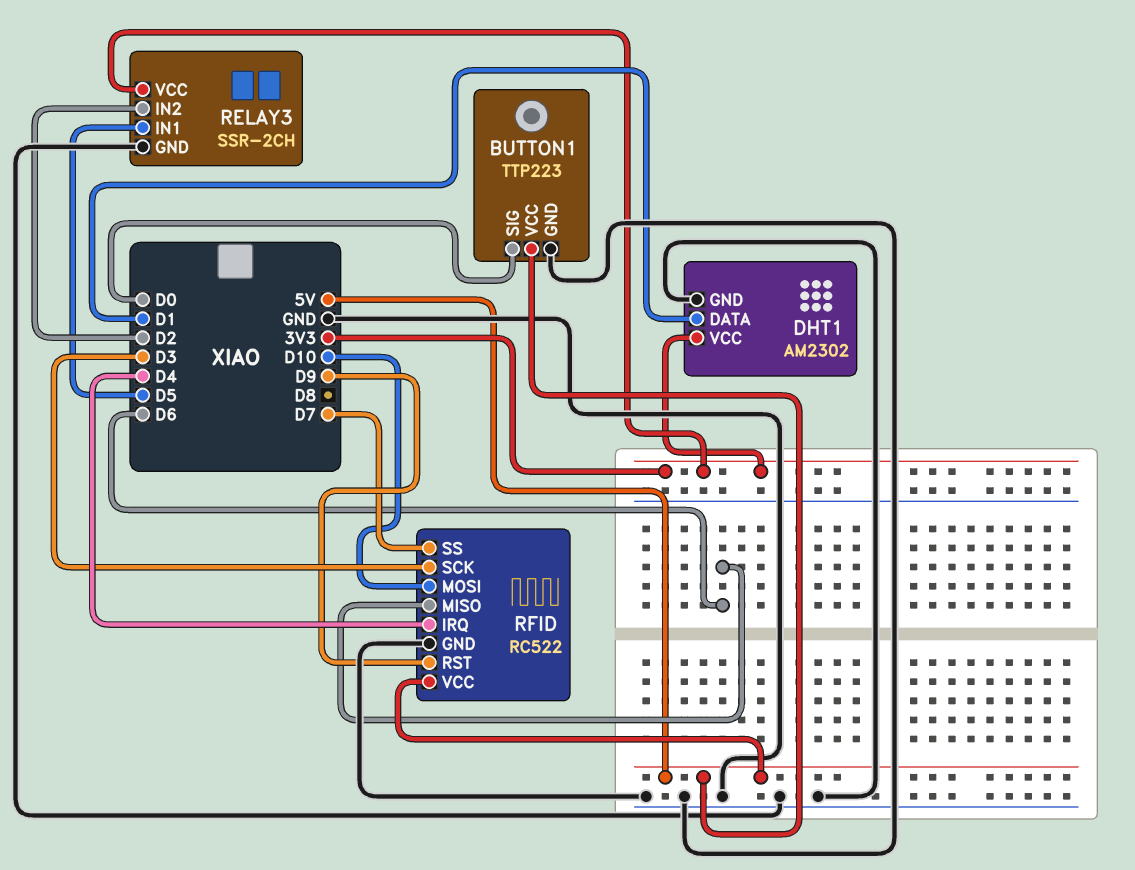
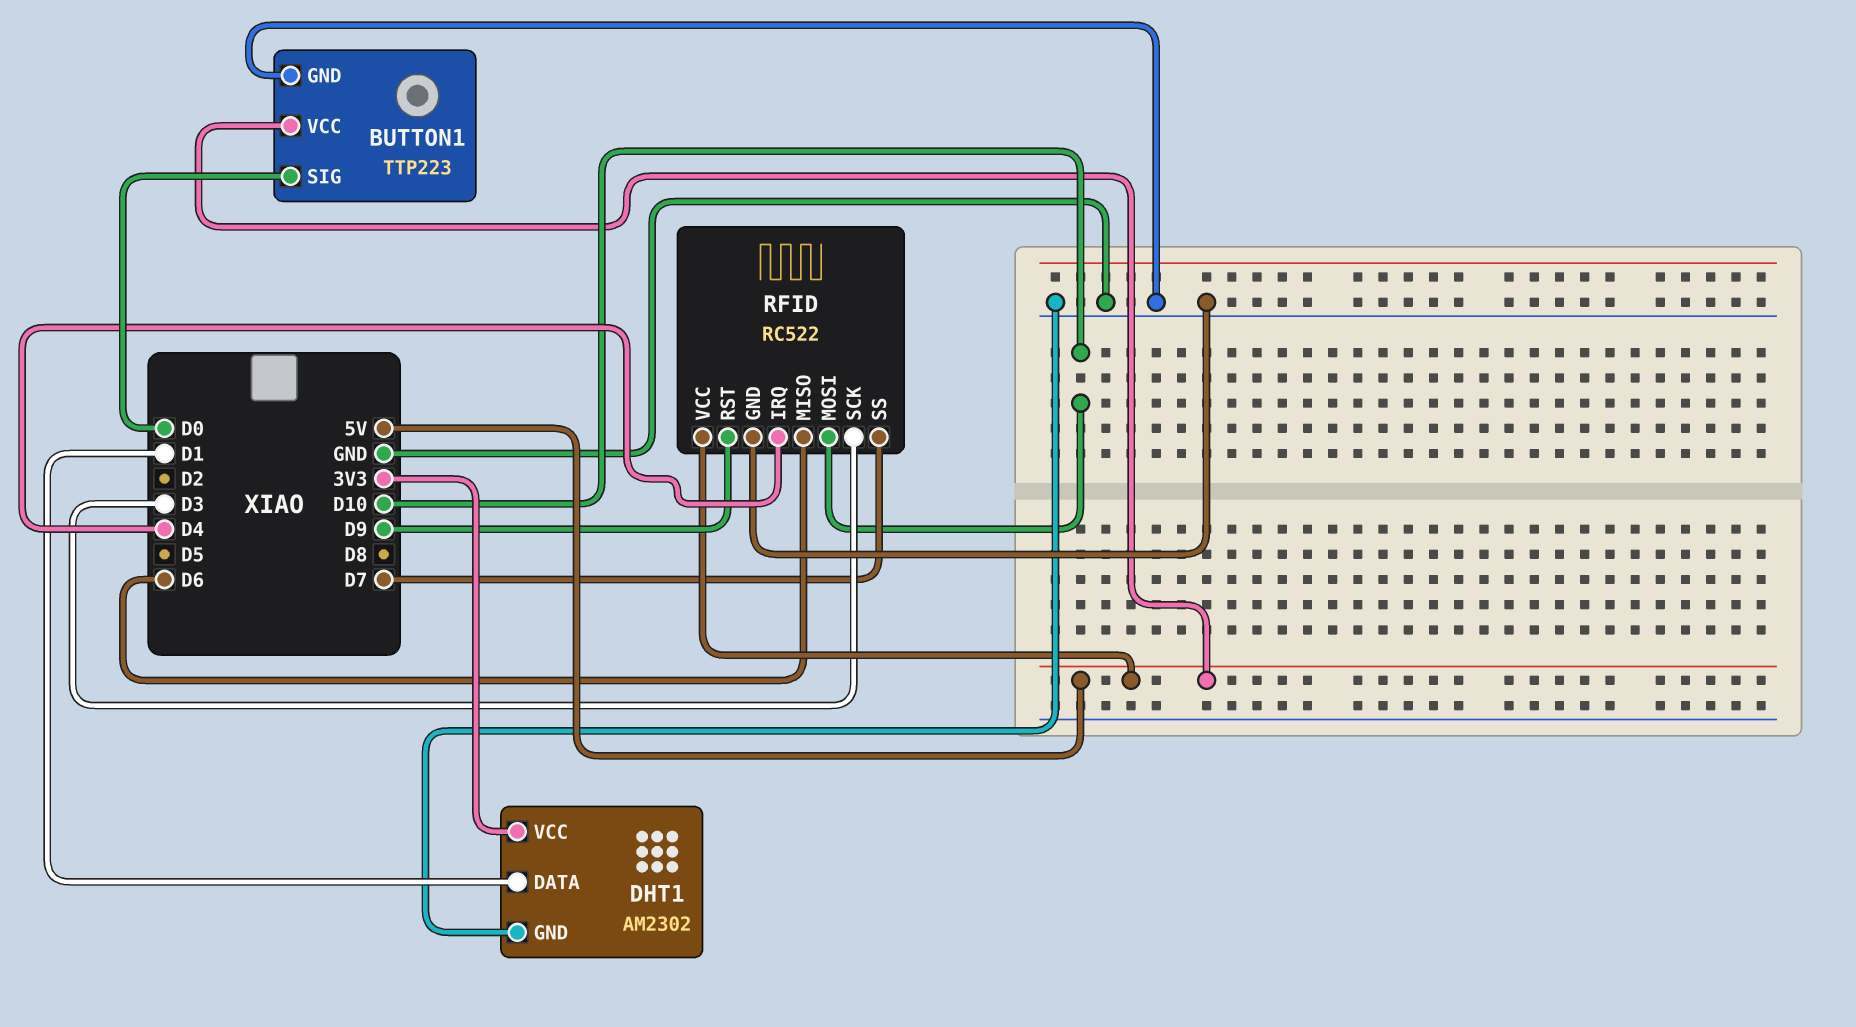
RELAY3: SSR-2CH -> none
RELAY3 pin GND: GND -> none
RELAY3 pin IN1: D5 -> none
RELAY3 pin IN2: D2 -> none
RELAY3 pin VCC: 3V3 -> none

